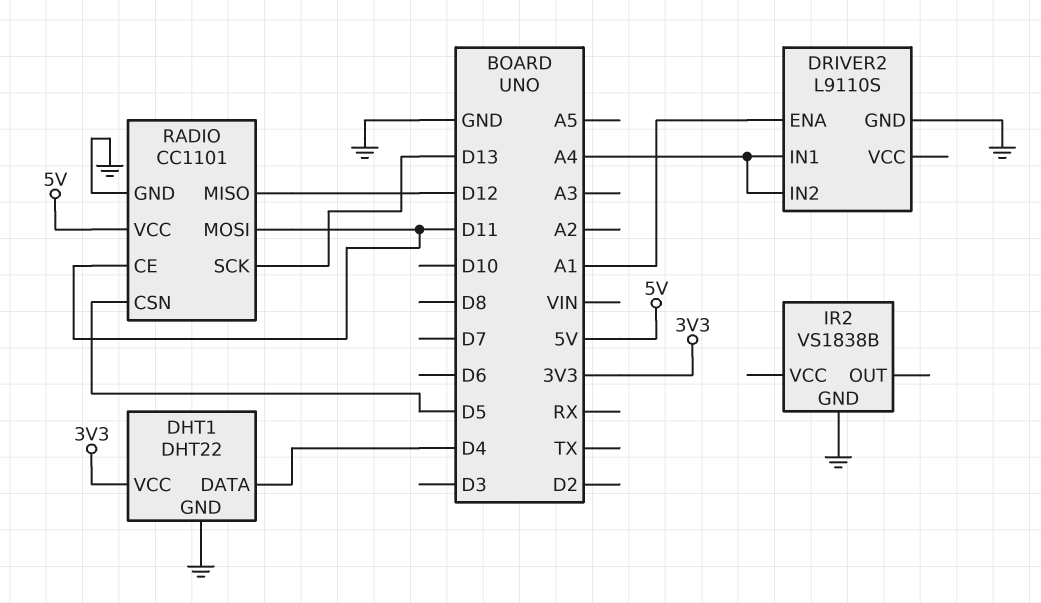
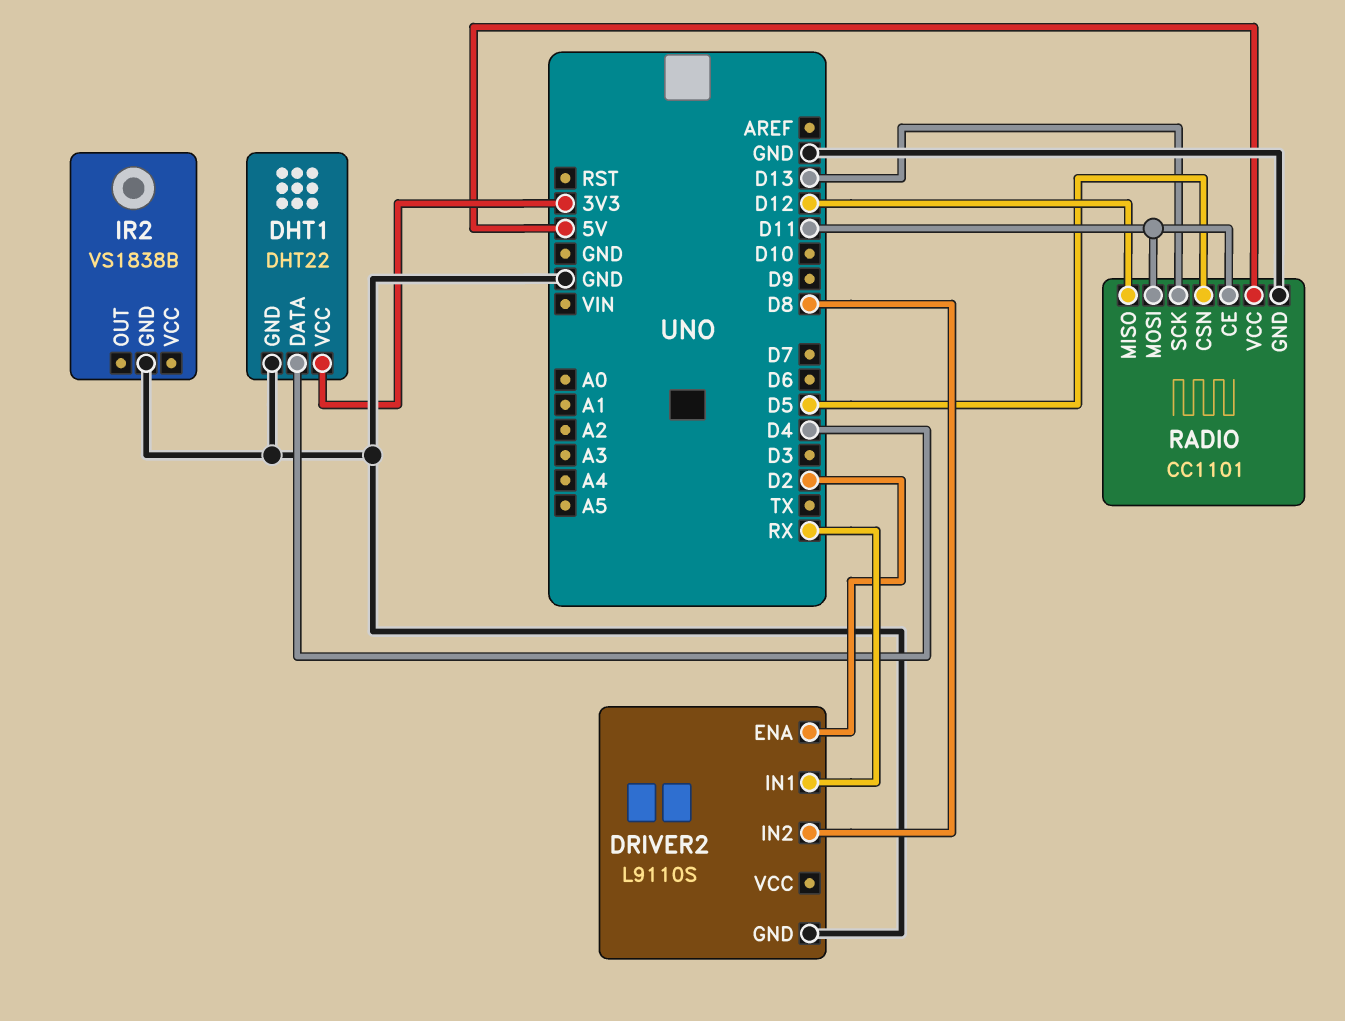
DRIVER2 pin ENA: A1 -> D2
DRIVER2 pin IN1: A4 -> RX
DRIVER2 pin IN2: A4 -> D8

